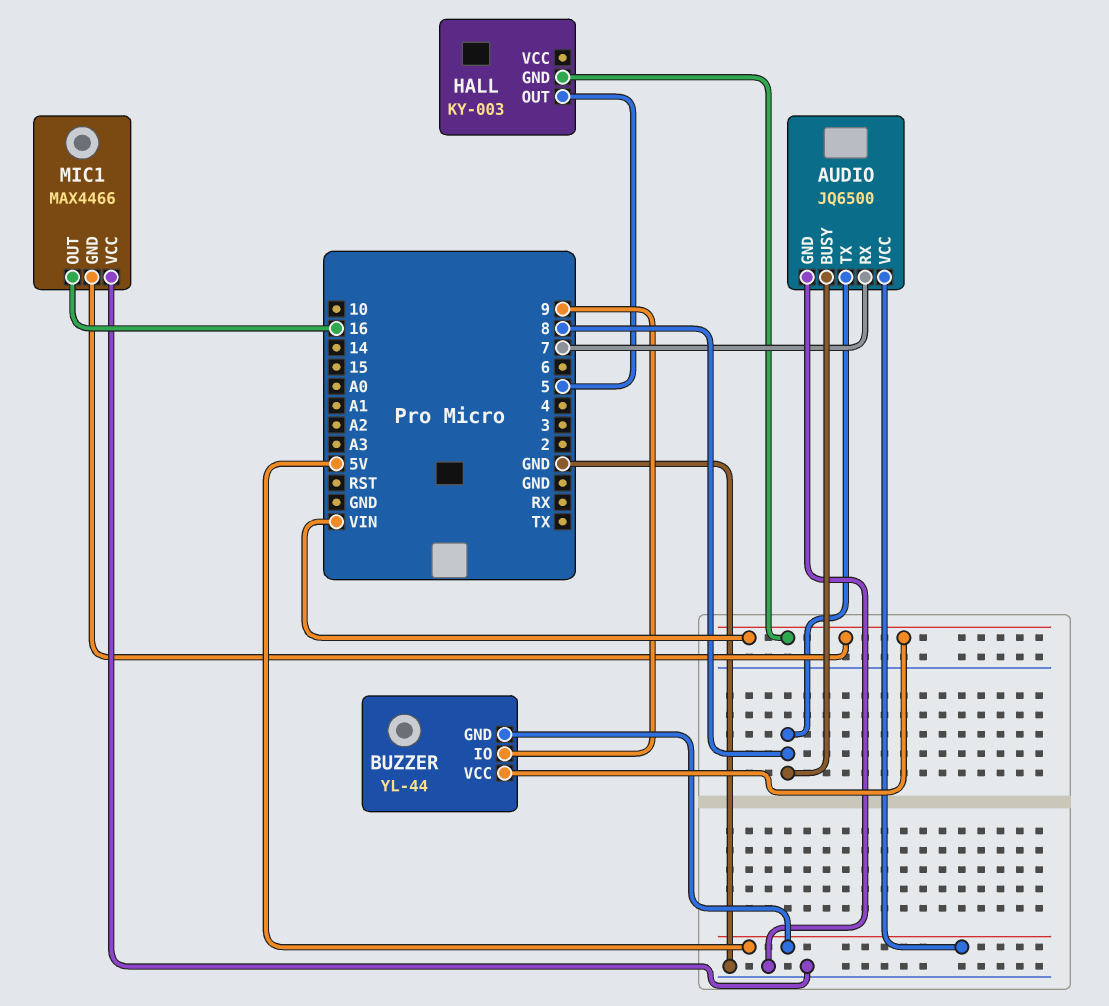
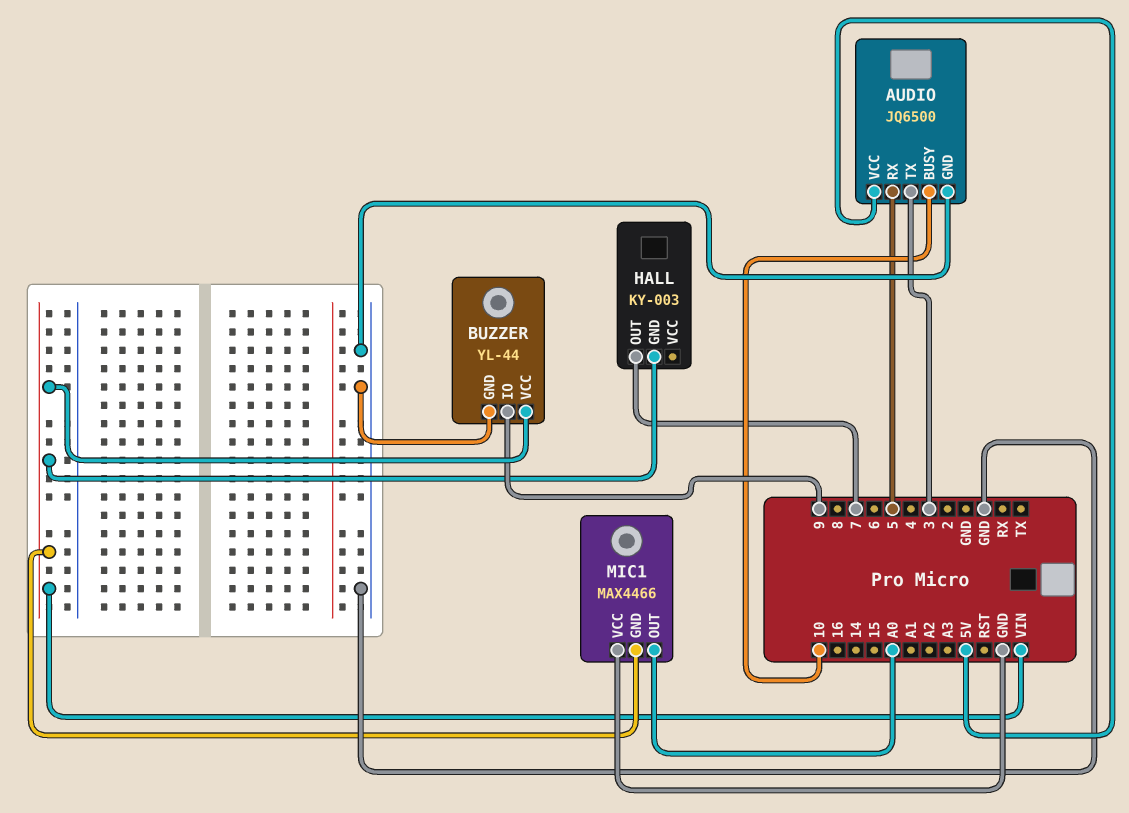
AUDIO pin BUSY: 8 -> 10
AUDIO pin RX: 7 -> 5
AUDIO pin TX: 8 -> 3
BUZZER pin GND: 5V -> GND
HALL pin OUT: 5 -> 7
MIC1 pin OUT: 16 -> A0

